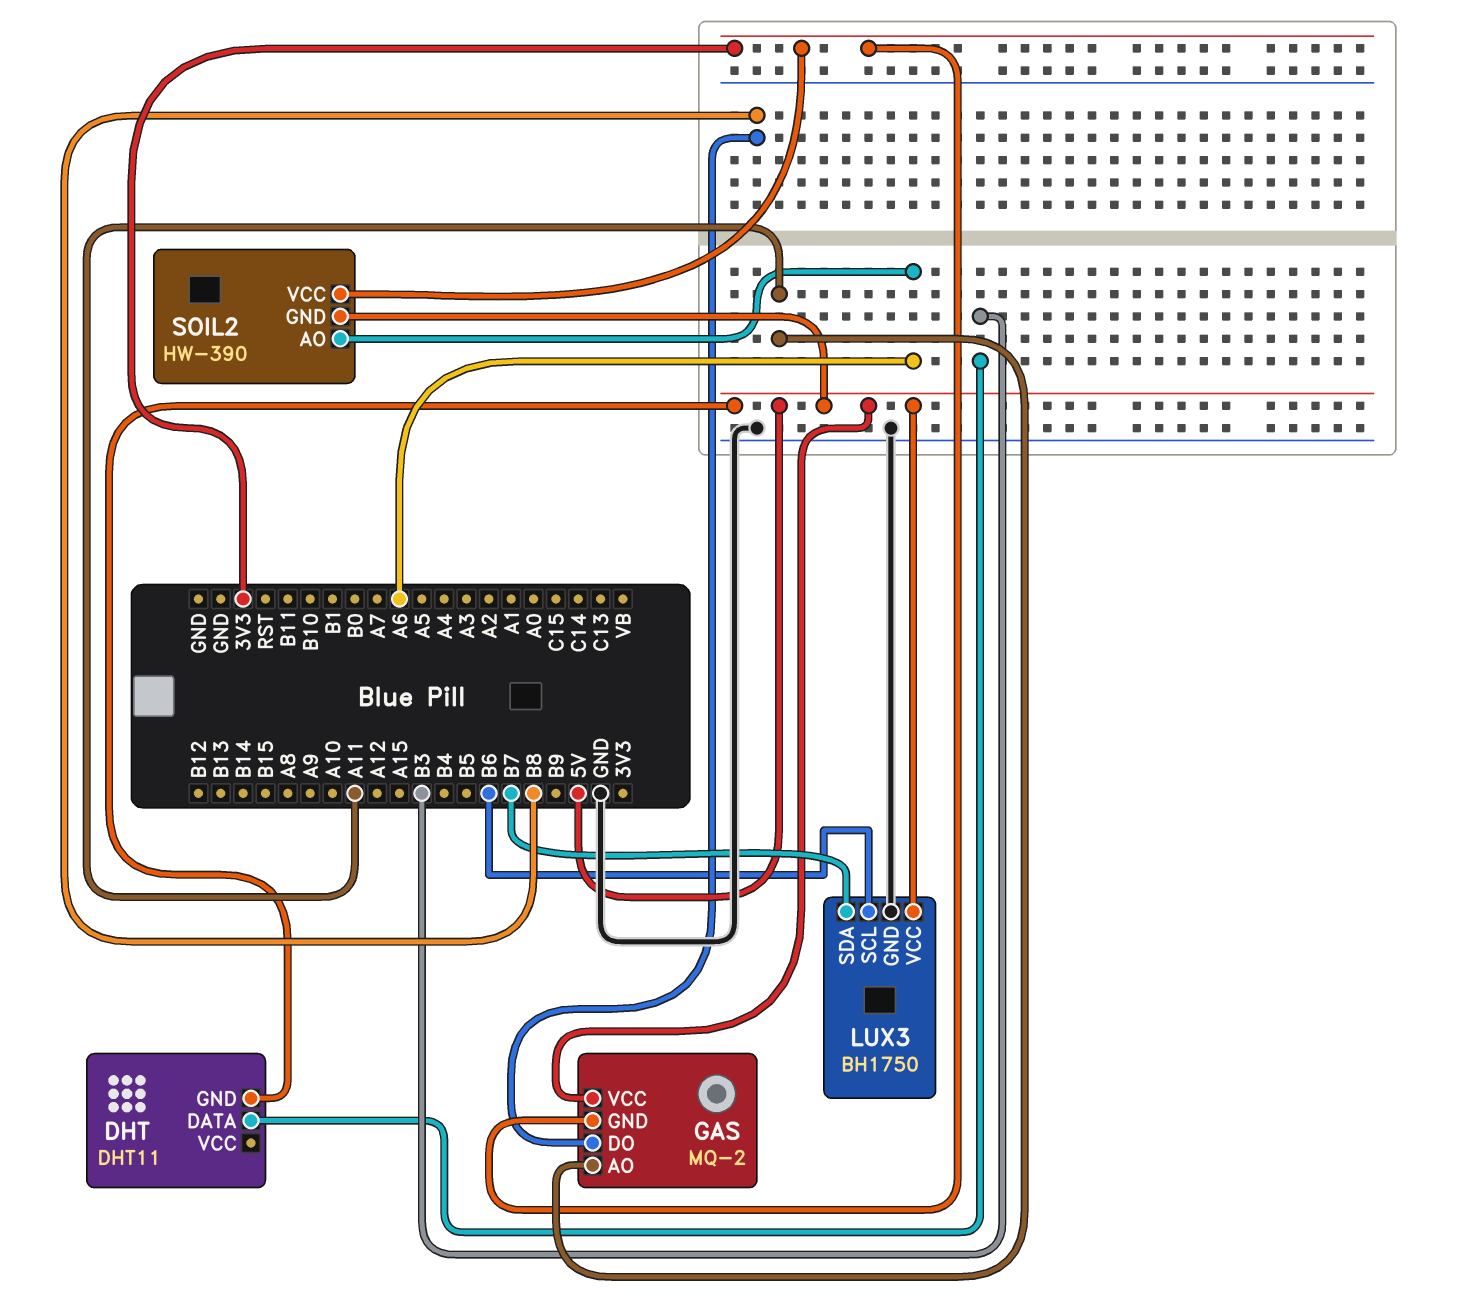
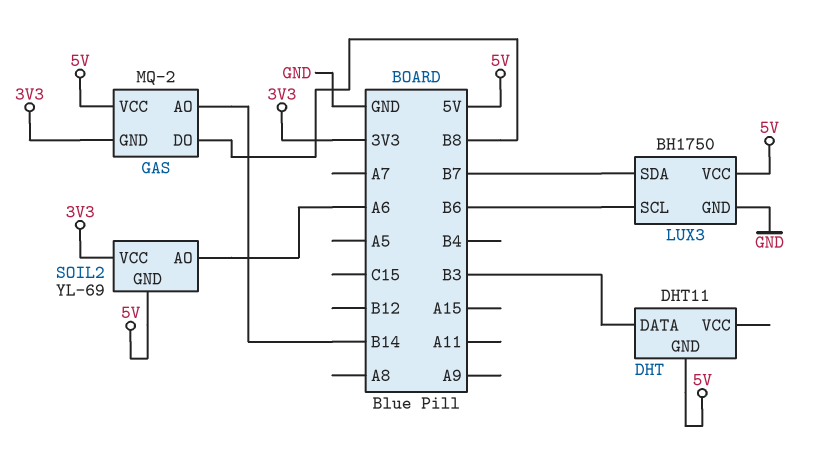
GAS pin AO: A11 -> B14
SOIL2: HW-390 -> YL-69

